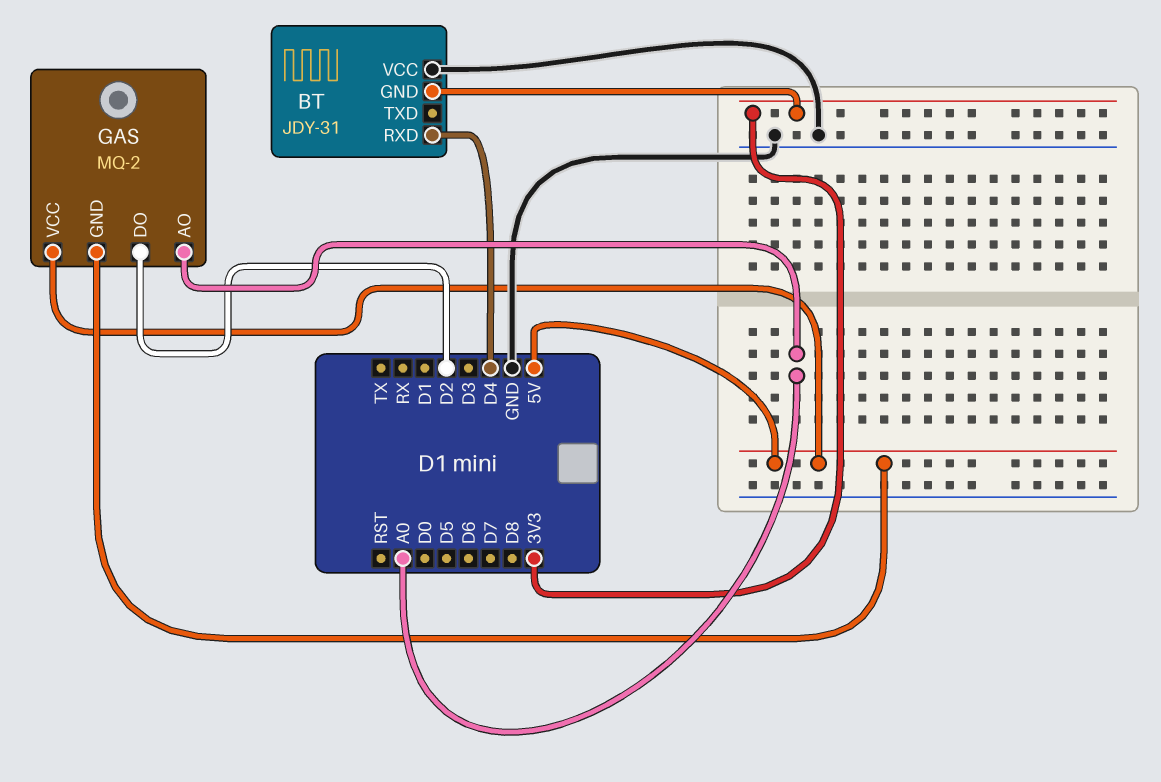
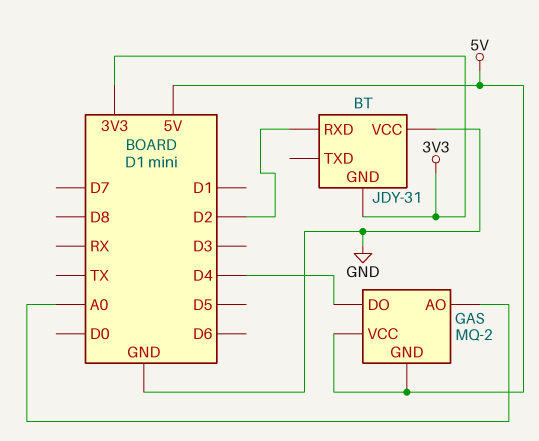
BT pin RXD: D4 -> D2
GAS pin DO: D2 -> D4

